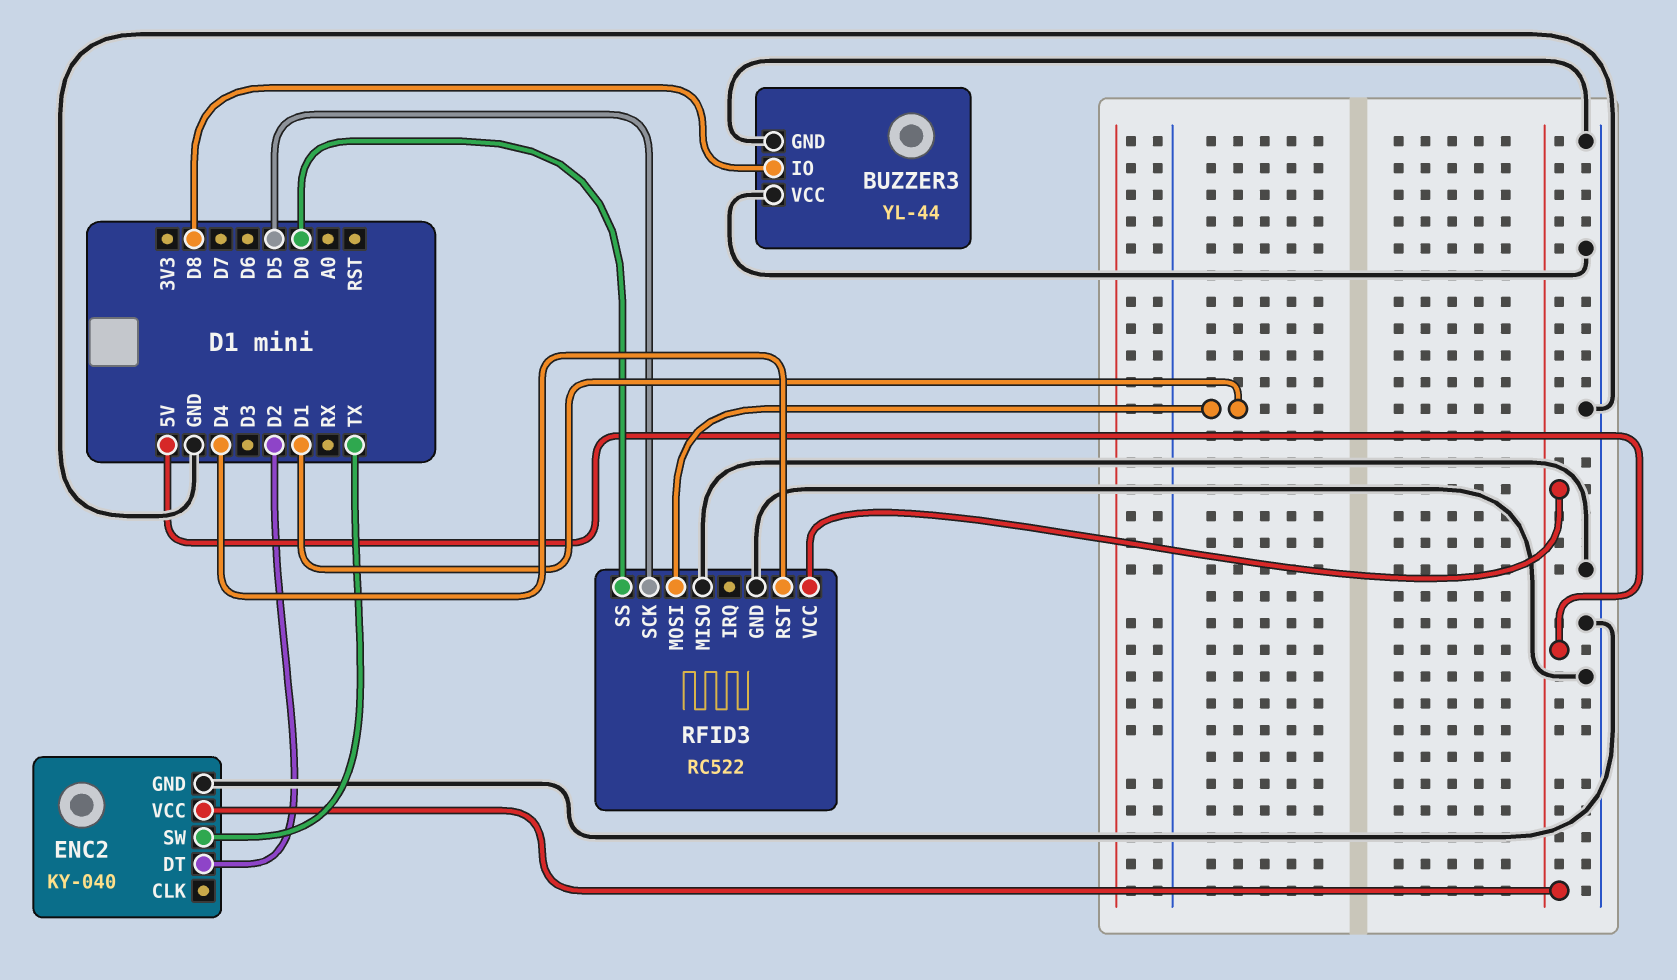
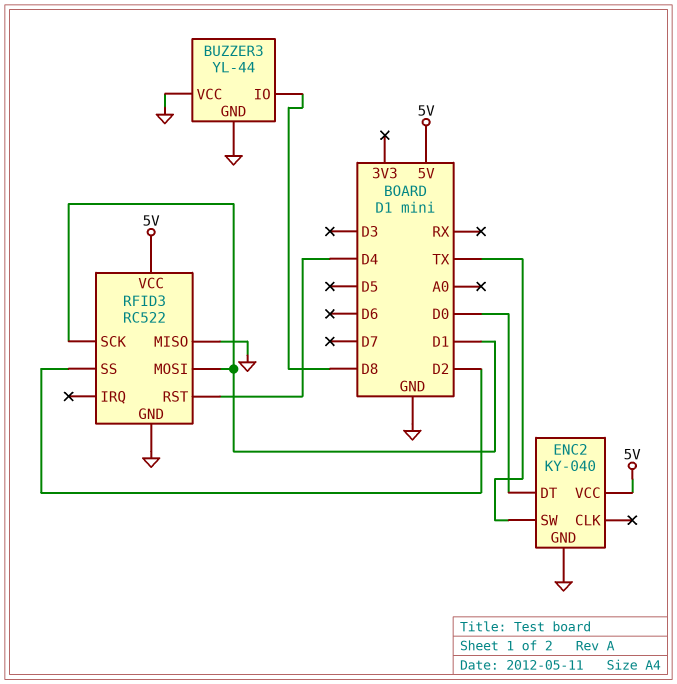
ENC2 pin DT: D2 -> D0
RFID3 pin SCK: D5 -> D1
RFID3 pin SS: D0 -> D2

